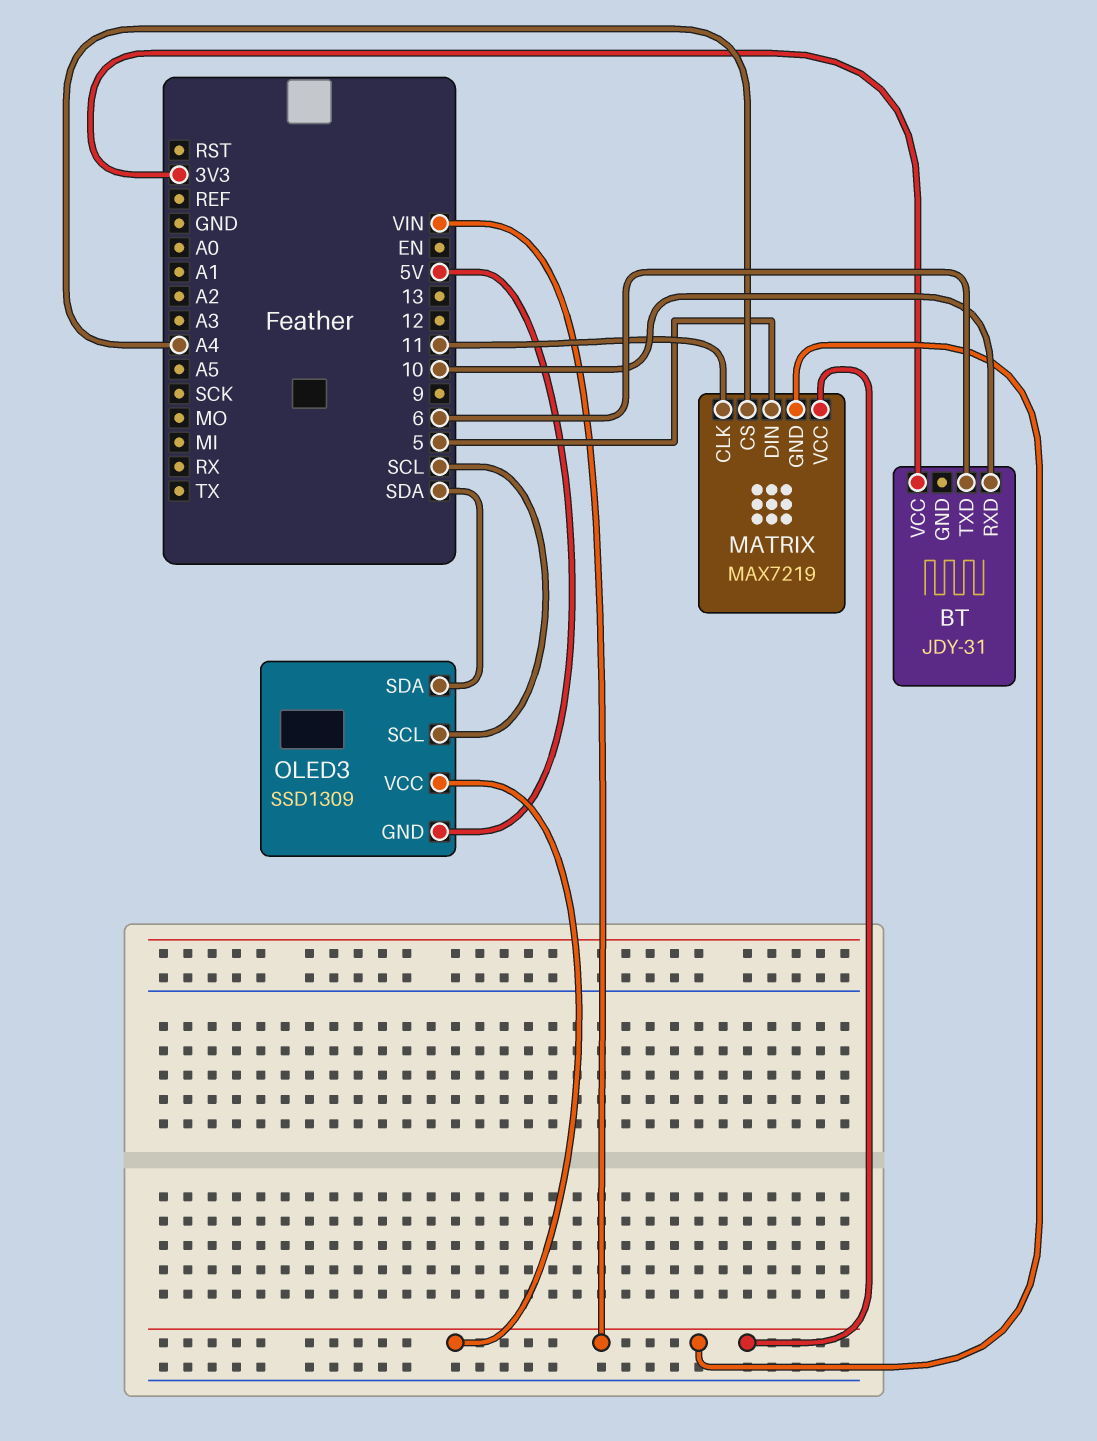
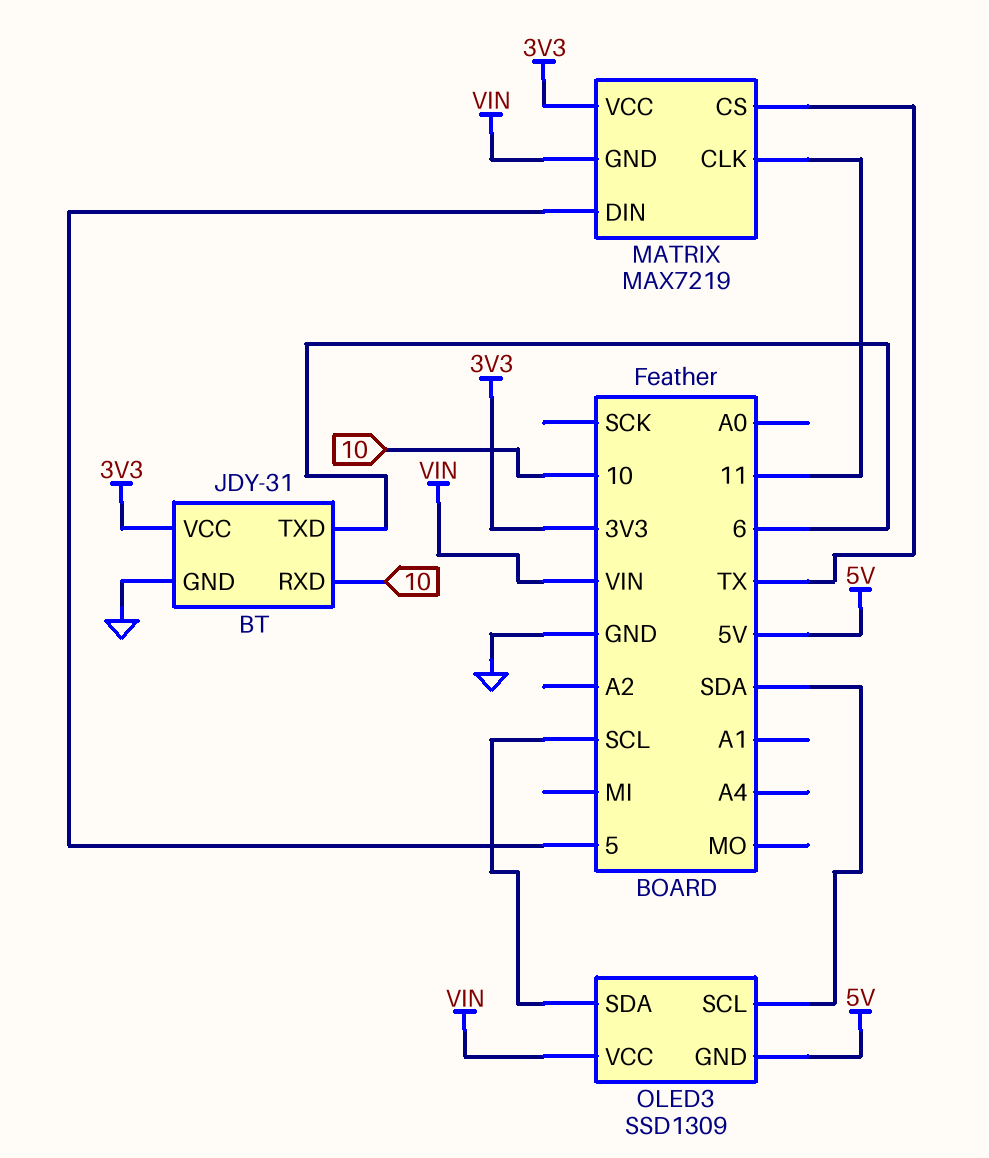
BT pin GND: none -> GND
MATRIX pin CS: A4 -> TX
MATRIX pin VCC: VIN -> 3V3
OLED3 pin SCL: SCL -> SDA
OLED3 pin SDA: SDA -> SCL

